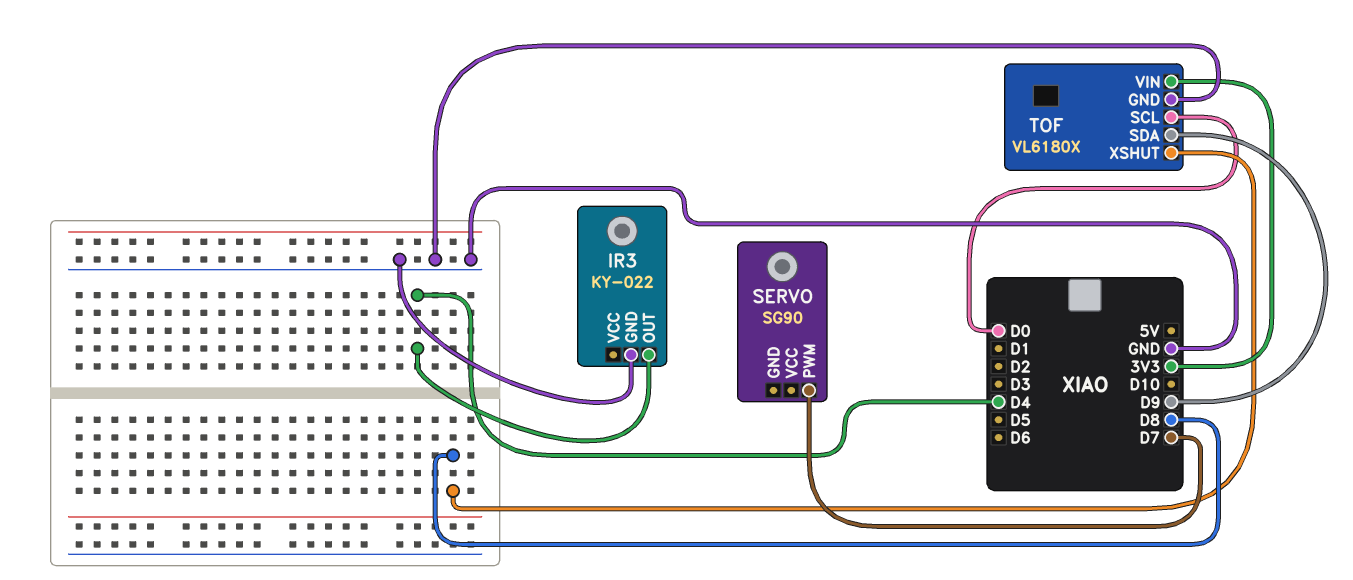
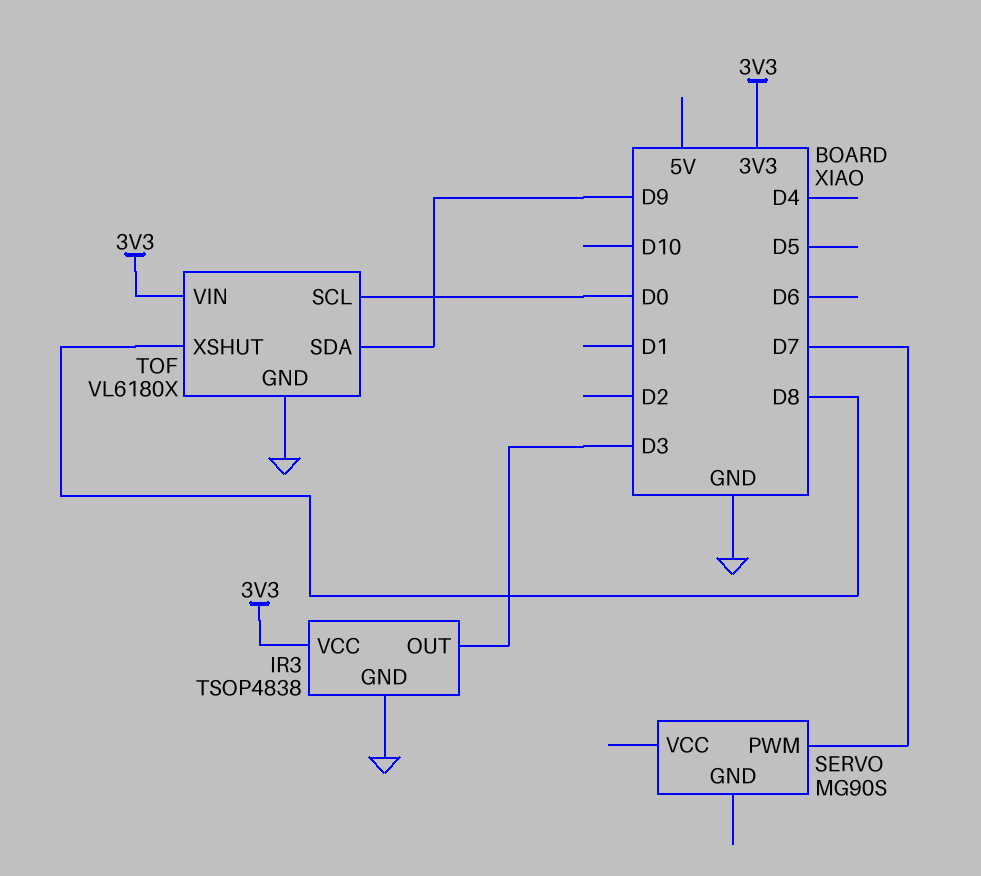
IR3: KY-022 -> TSOP4838
IR3 pin OUT: D4 -> D3
IR3 pin VCC: none -> 3V3
SERVO: SG90 -> MG90S

